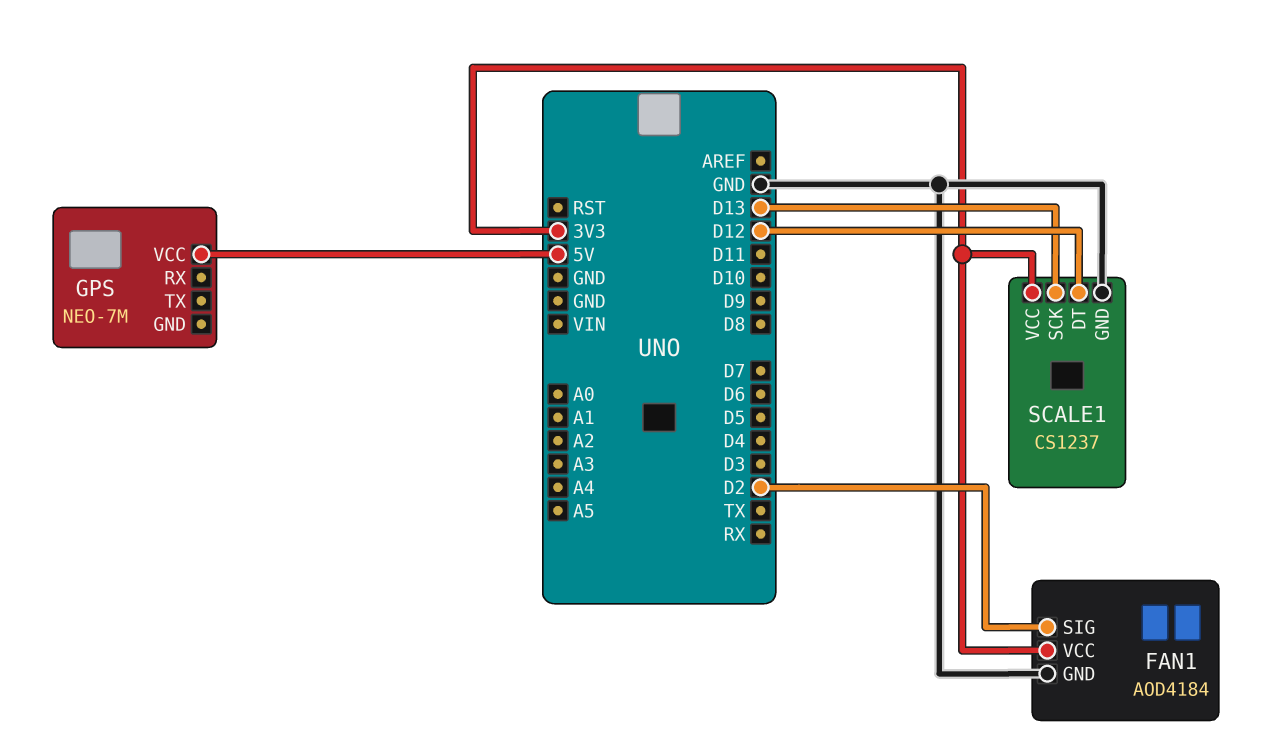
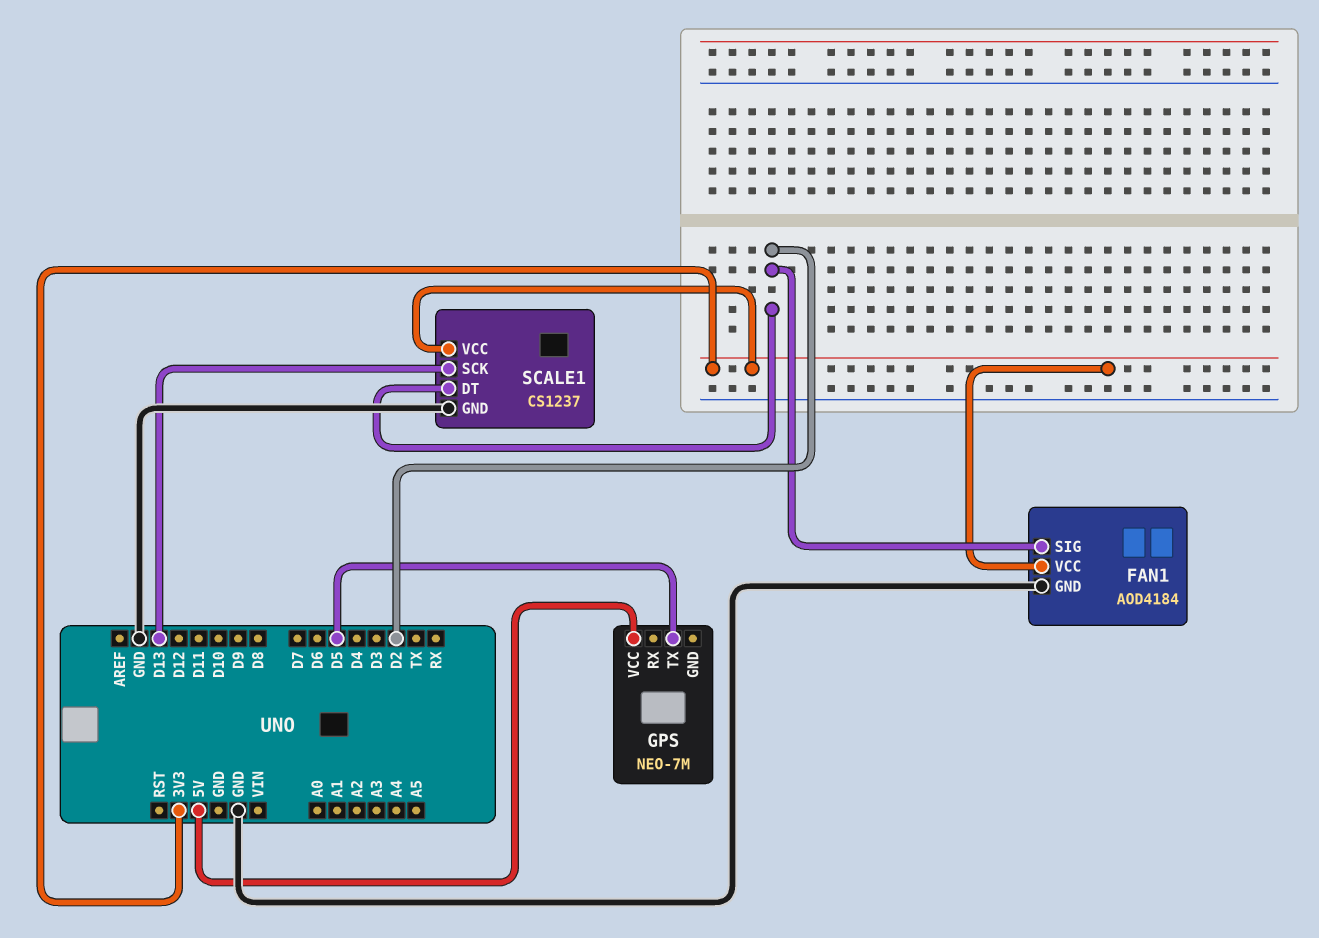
GPS pin TX: none -> D5
SCALE1 pin DT: D12 -> D2

